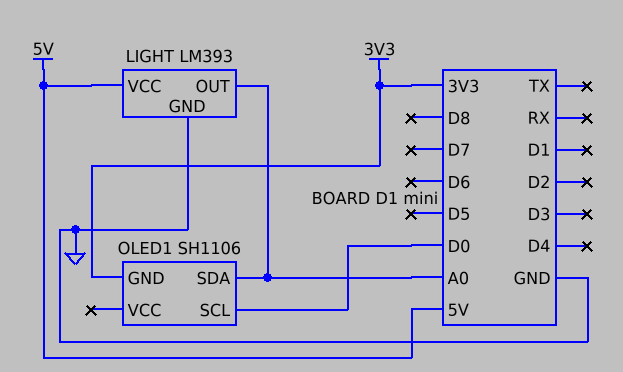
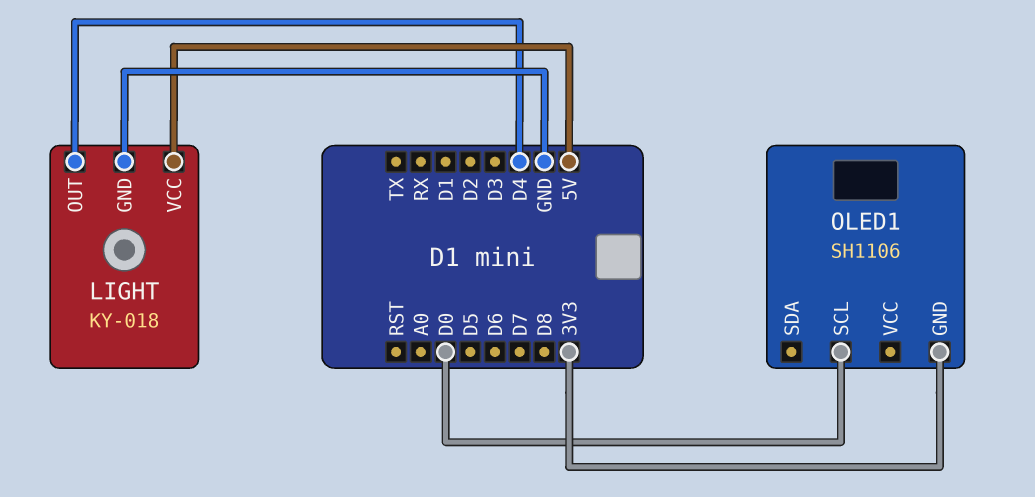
LIGHT: LM393 -> KY-018
LIGHT pin OUT: A0 -> D4
OLED1 pin SDA: A0 -> none

